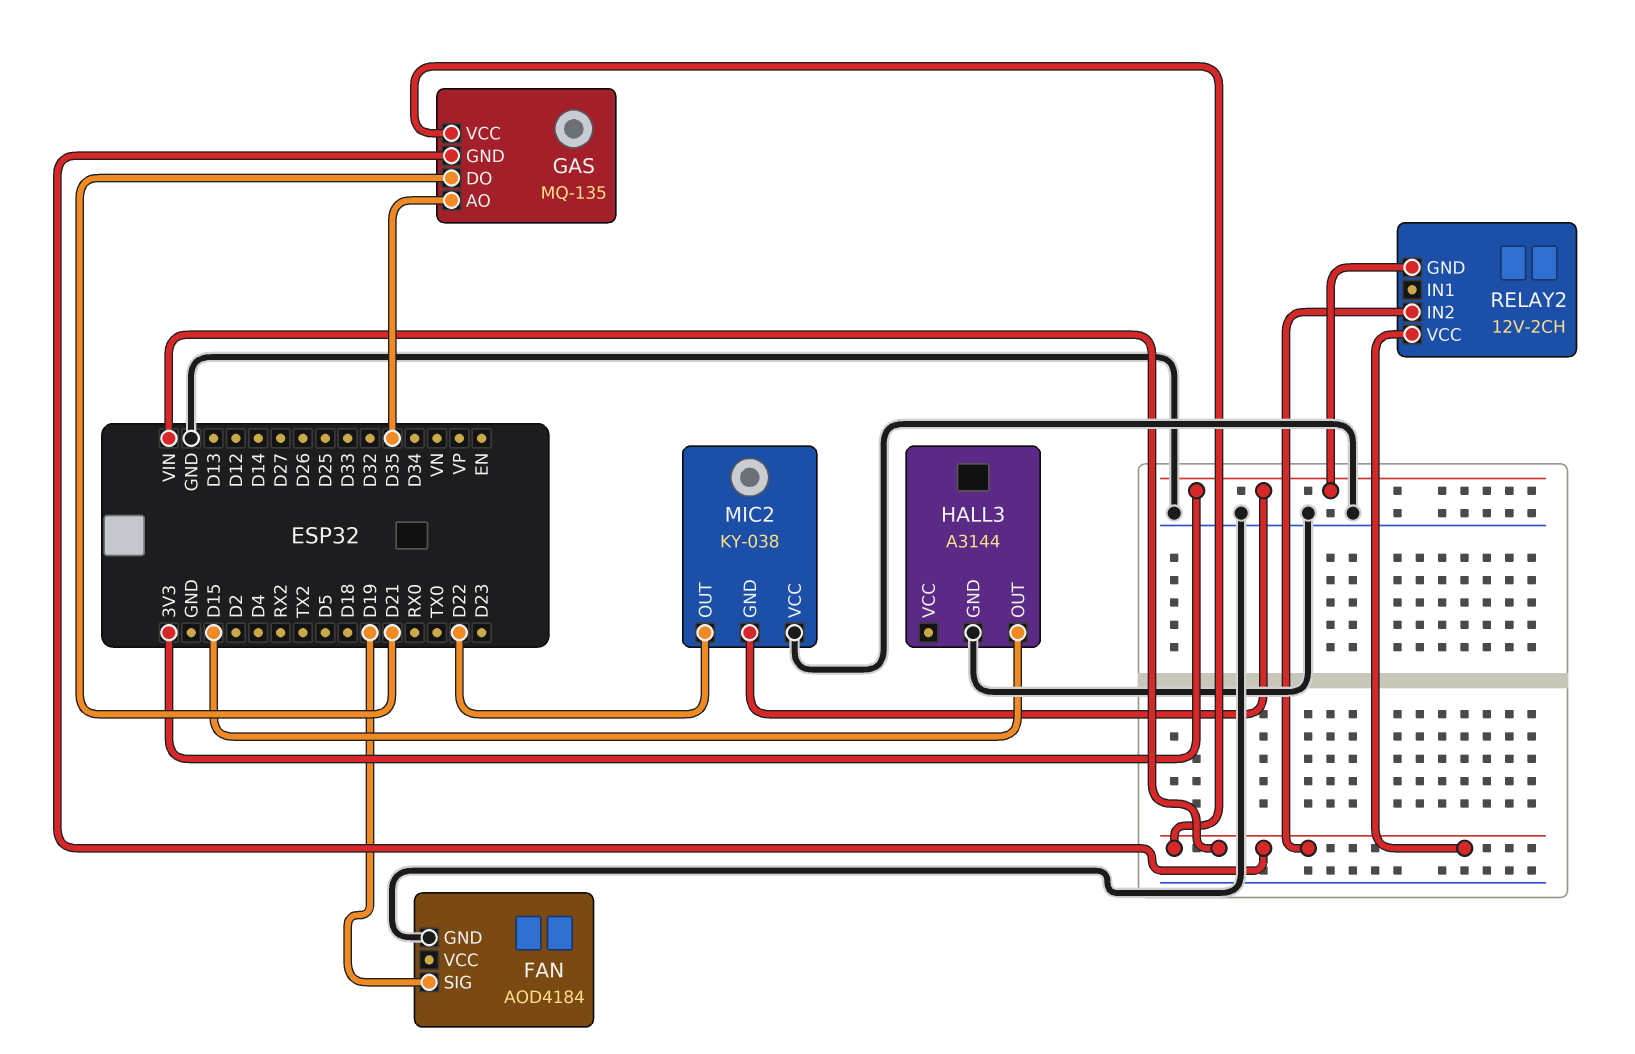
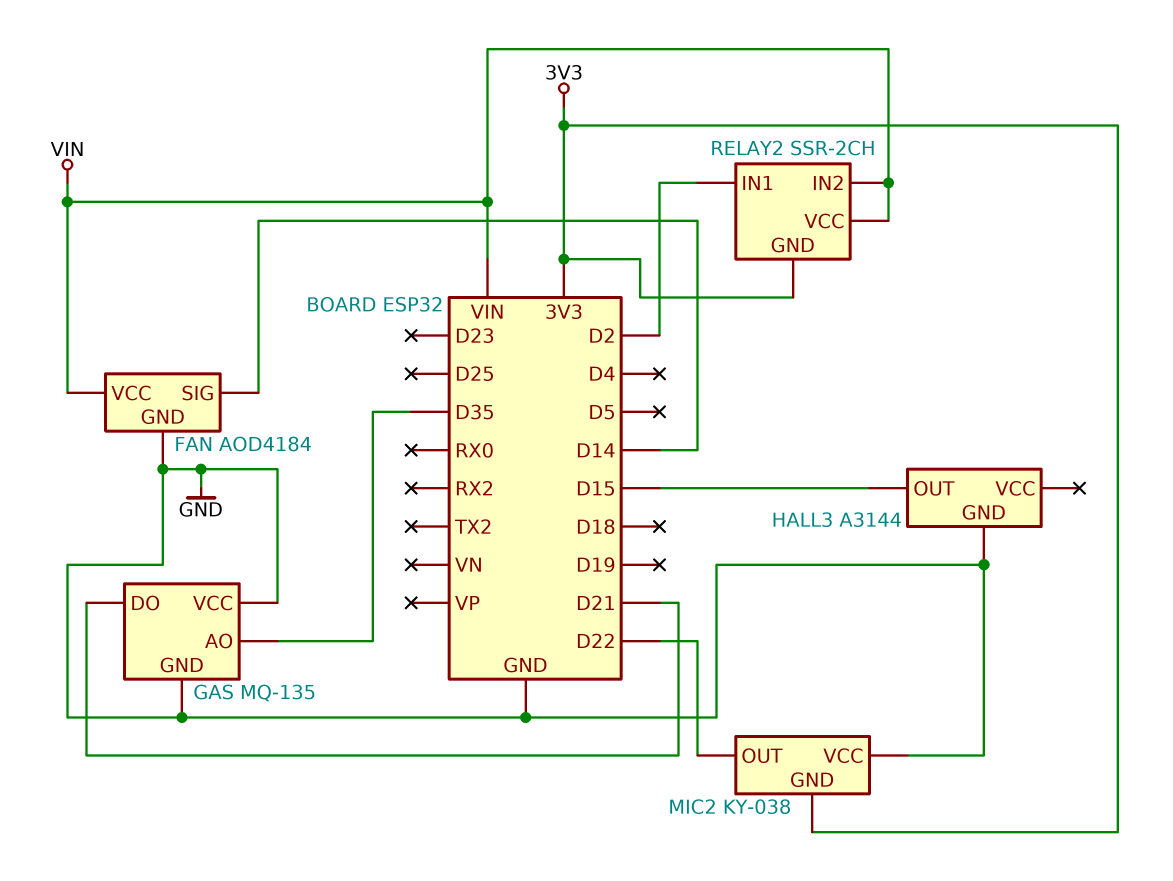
FAN pin SIG: D19 -> D14
FAN pin VCC: none -> VIN
GAS pin GND: VIN -> GND
GAS pin VCC: VIN -> GND
RELAY2: 12V-2CH -> SSR-2CH
RELAY2 pin IN1: none -> D2

